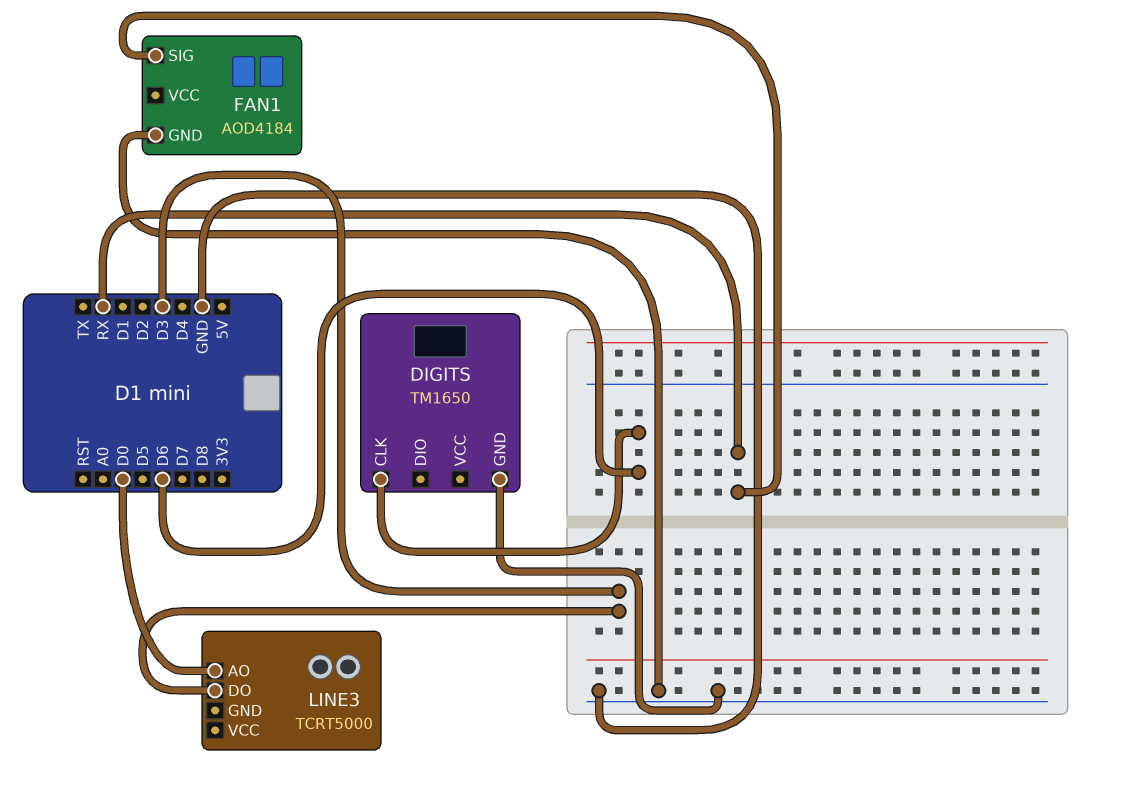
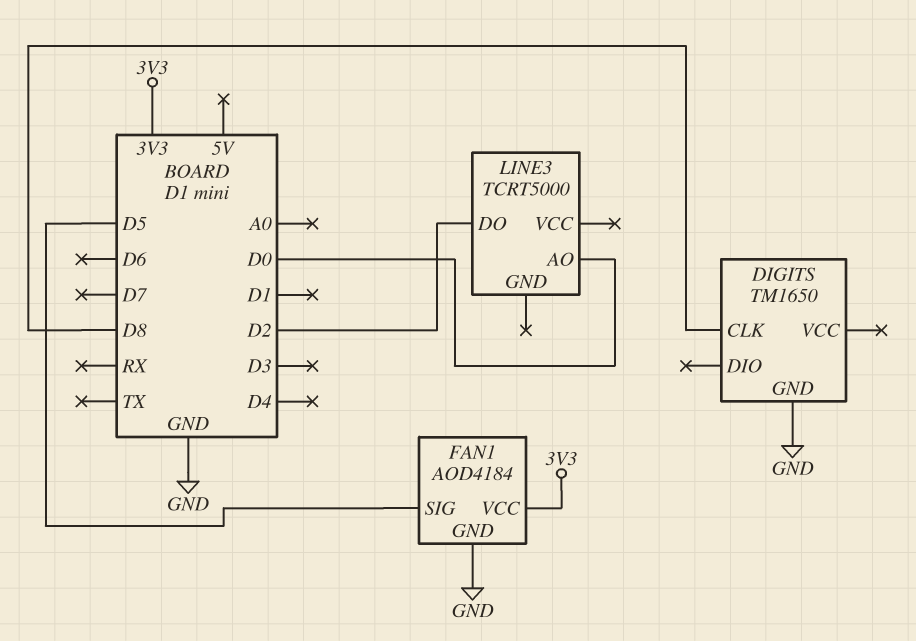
DIGITS pin CLK: D6 -> D8
FAN1 pin SIG: RX -> D5
FAN1 pin VCC: none -> 3V3
LINE3 pin DO: D3 -> D2

